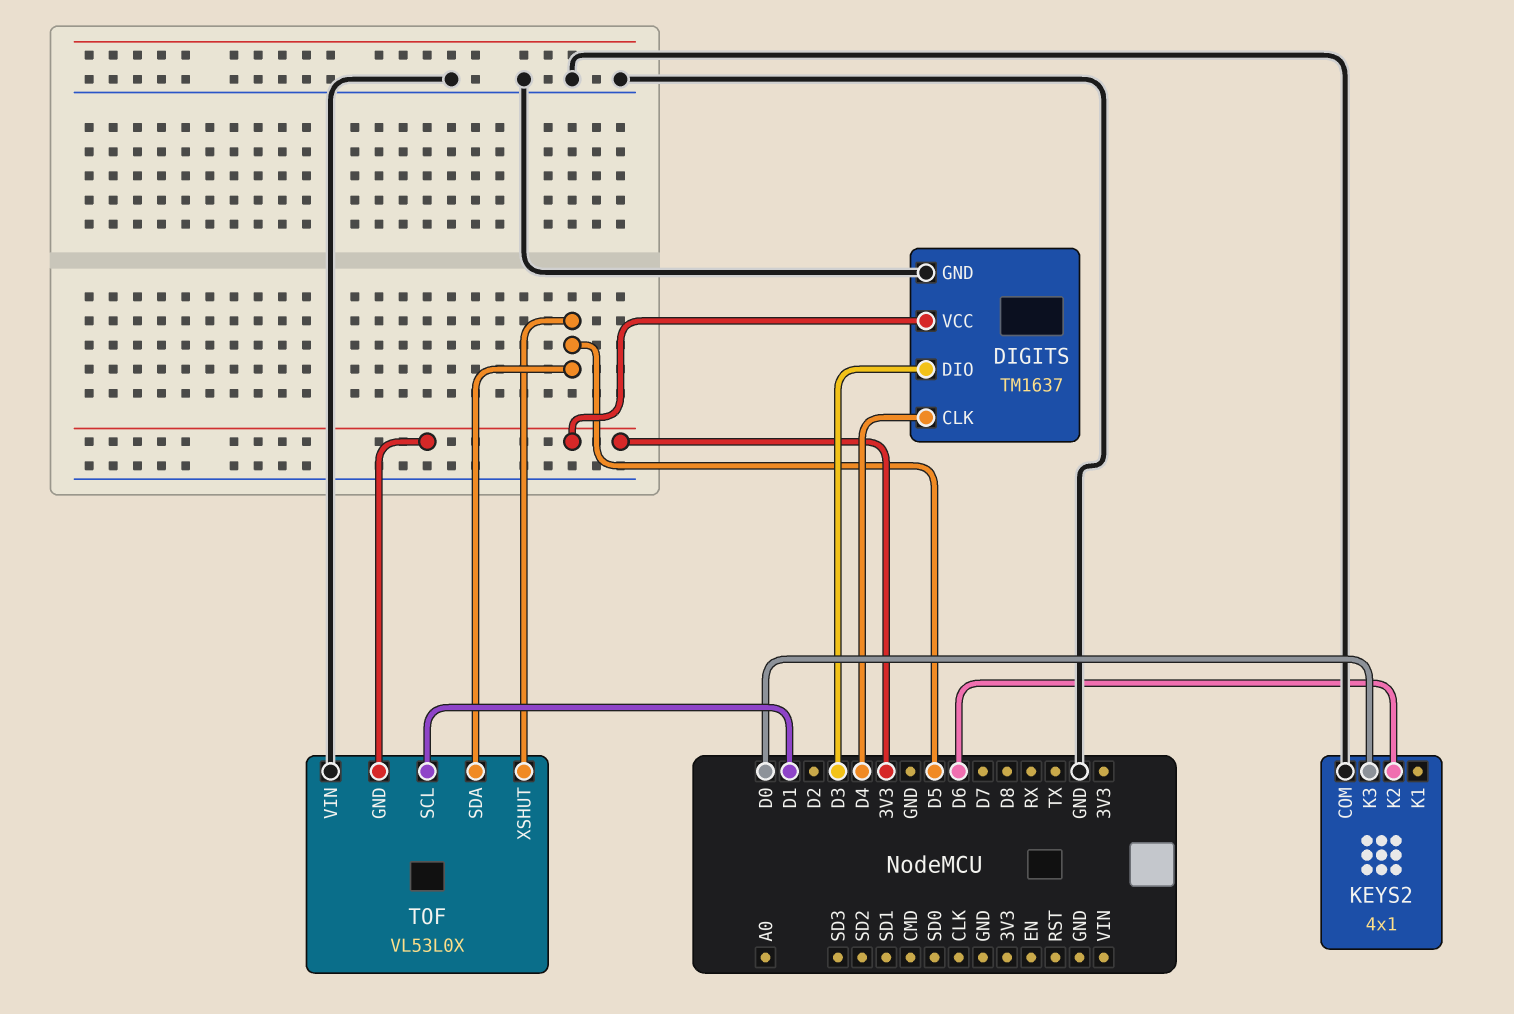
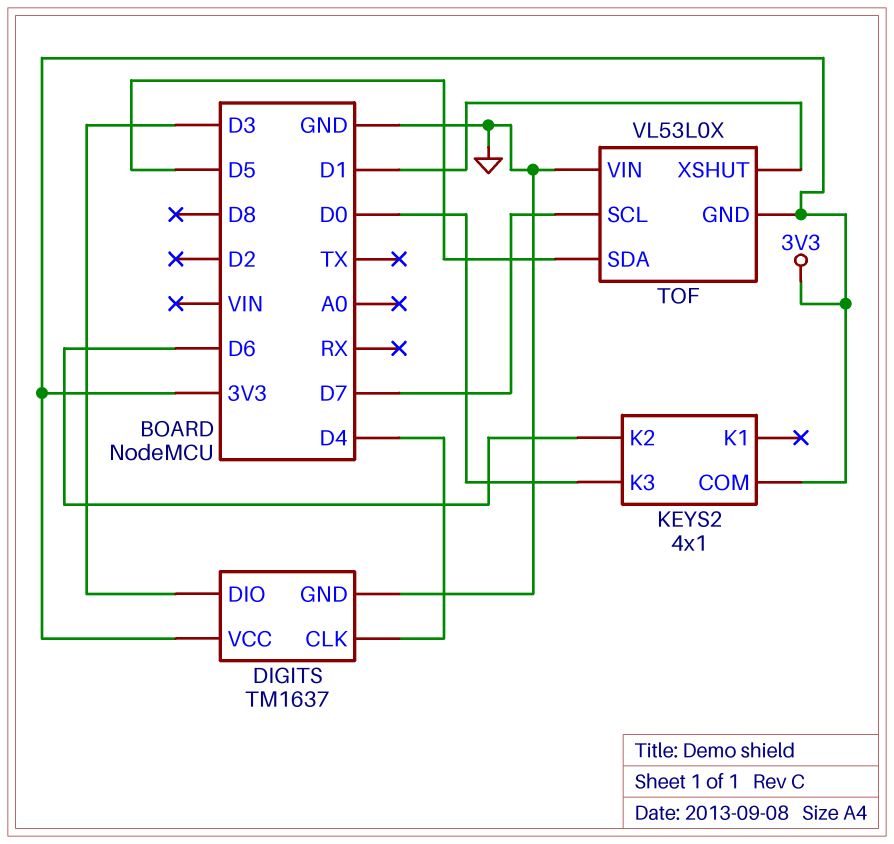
KEYS2 pin COM: GND -> 3V3
TOF pin SCL: D1 -> D7
TOF pin XSHUT: D5 -> D1

